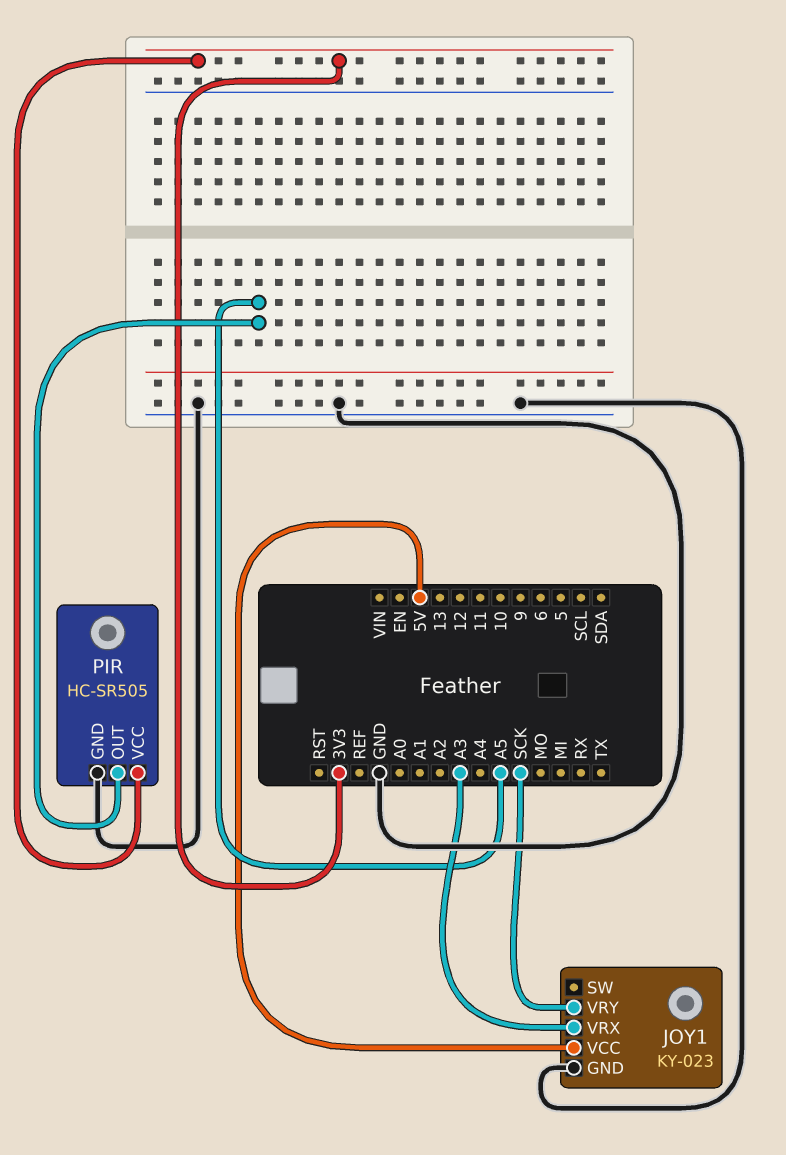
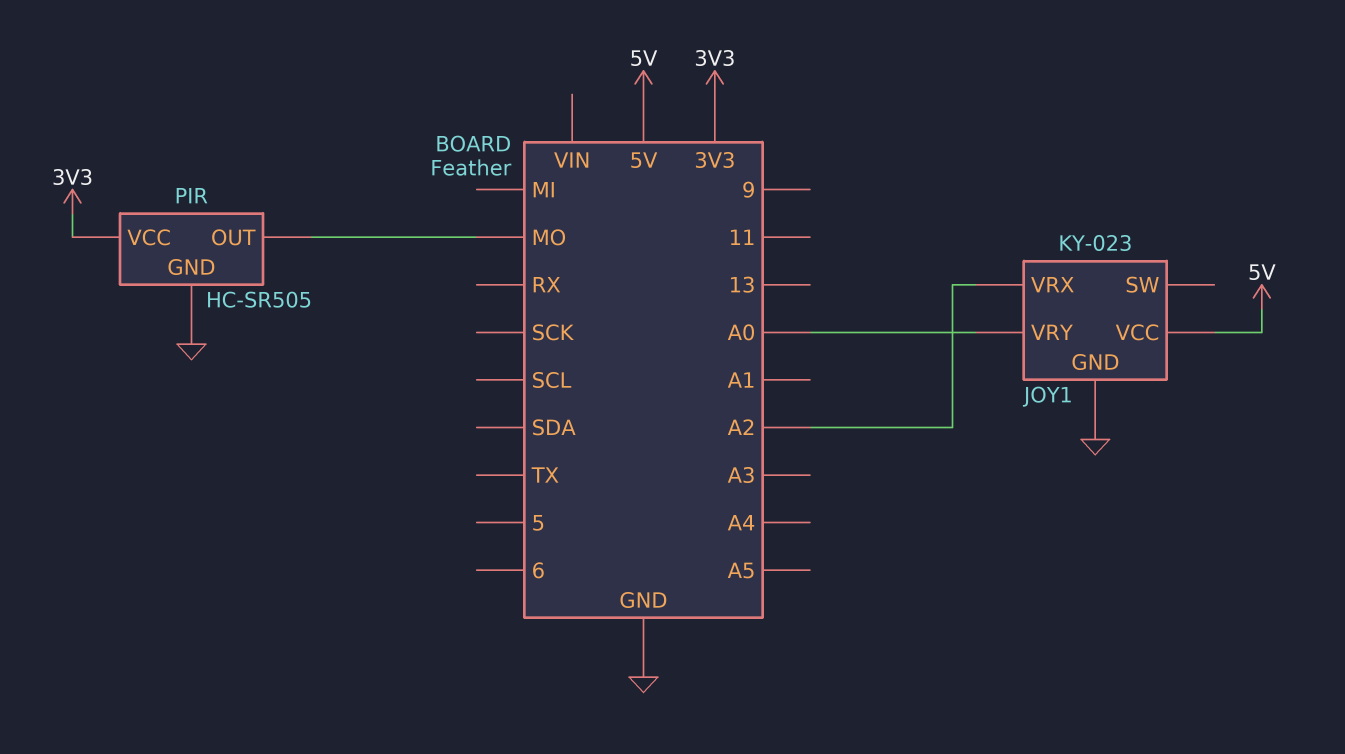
JOY1 pin VRX: A3 -> A2
JOY1 pin VRY: SCK -> A0
PIR pin OUT: A5 -> MO

